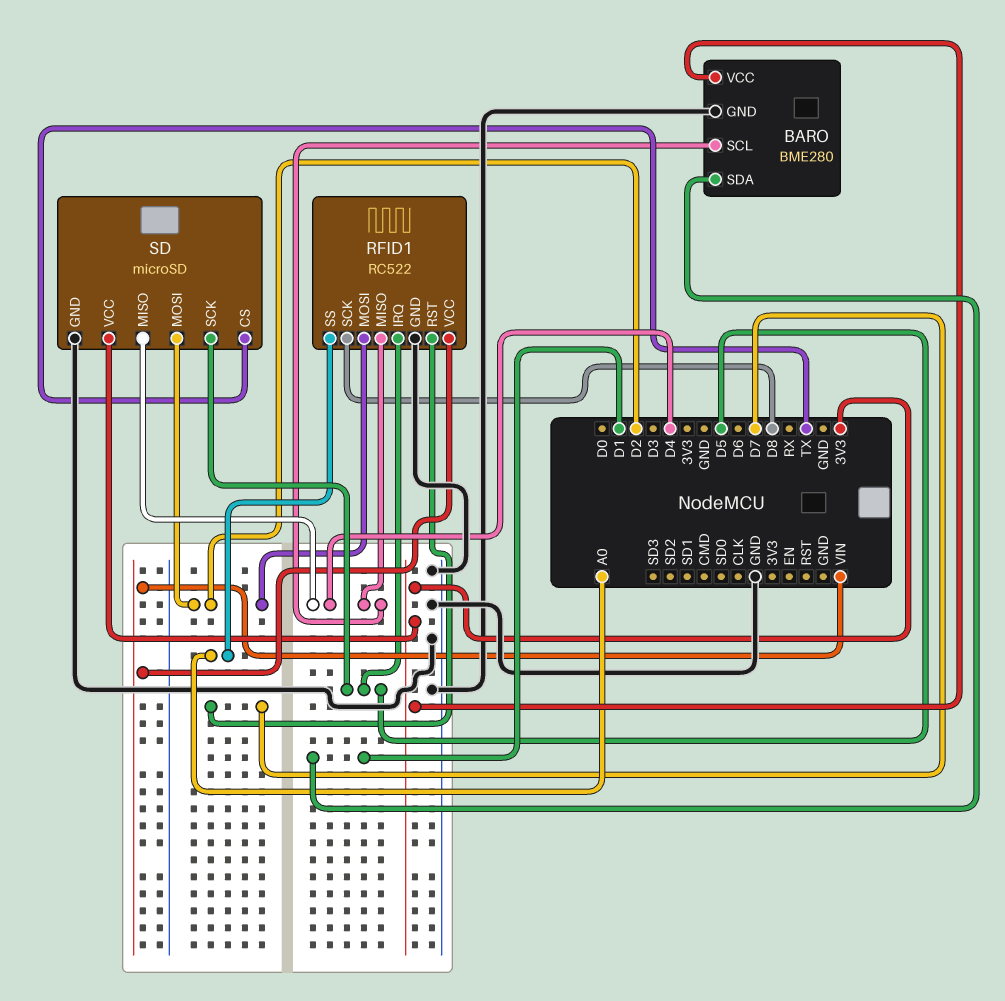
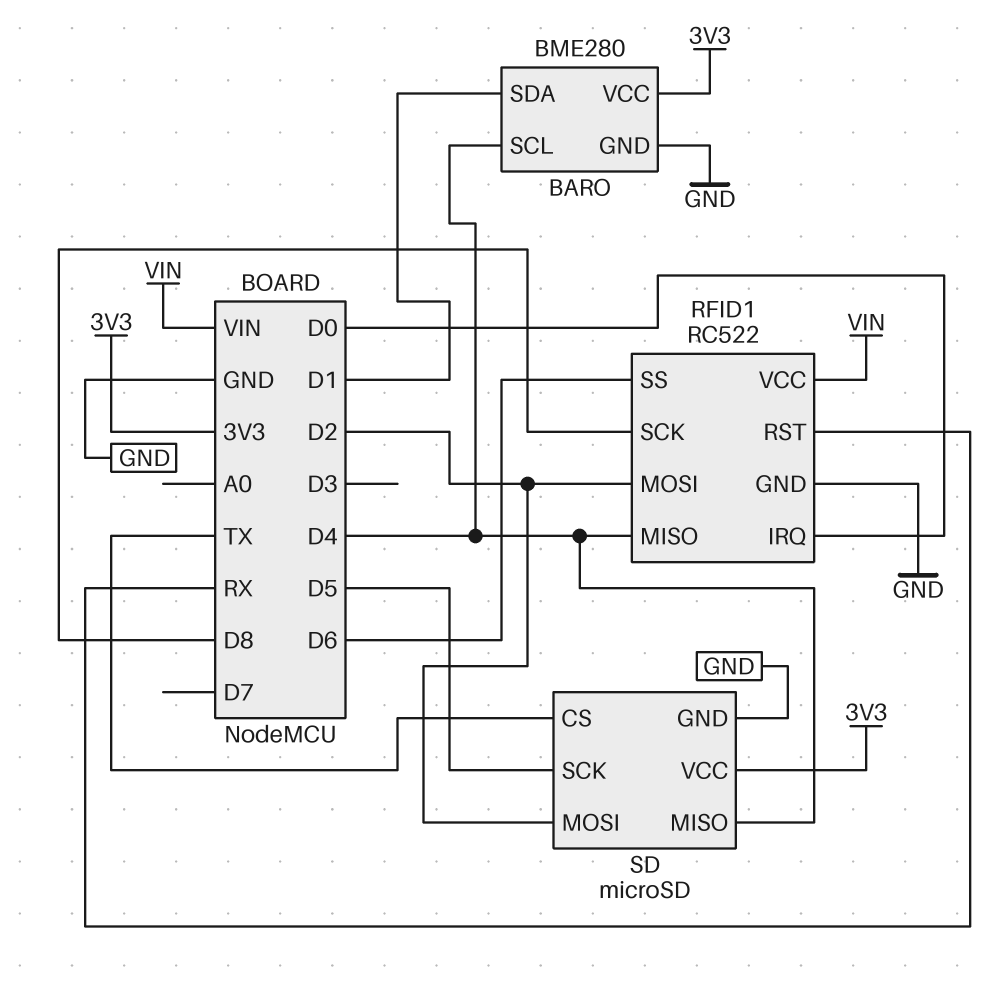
RFID1 pin IRQ: D5 -> D0
RFID1 pin RST: D7 -> RX
RFID1 pin SS: A0 -> D6

